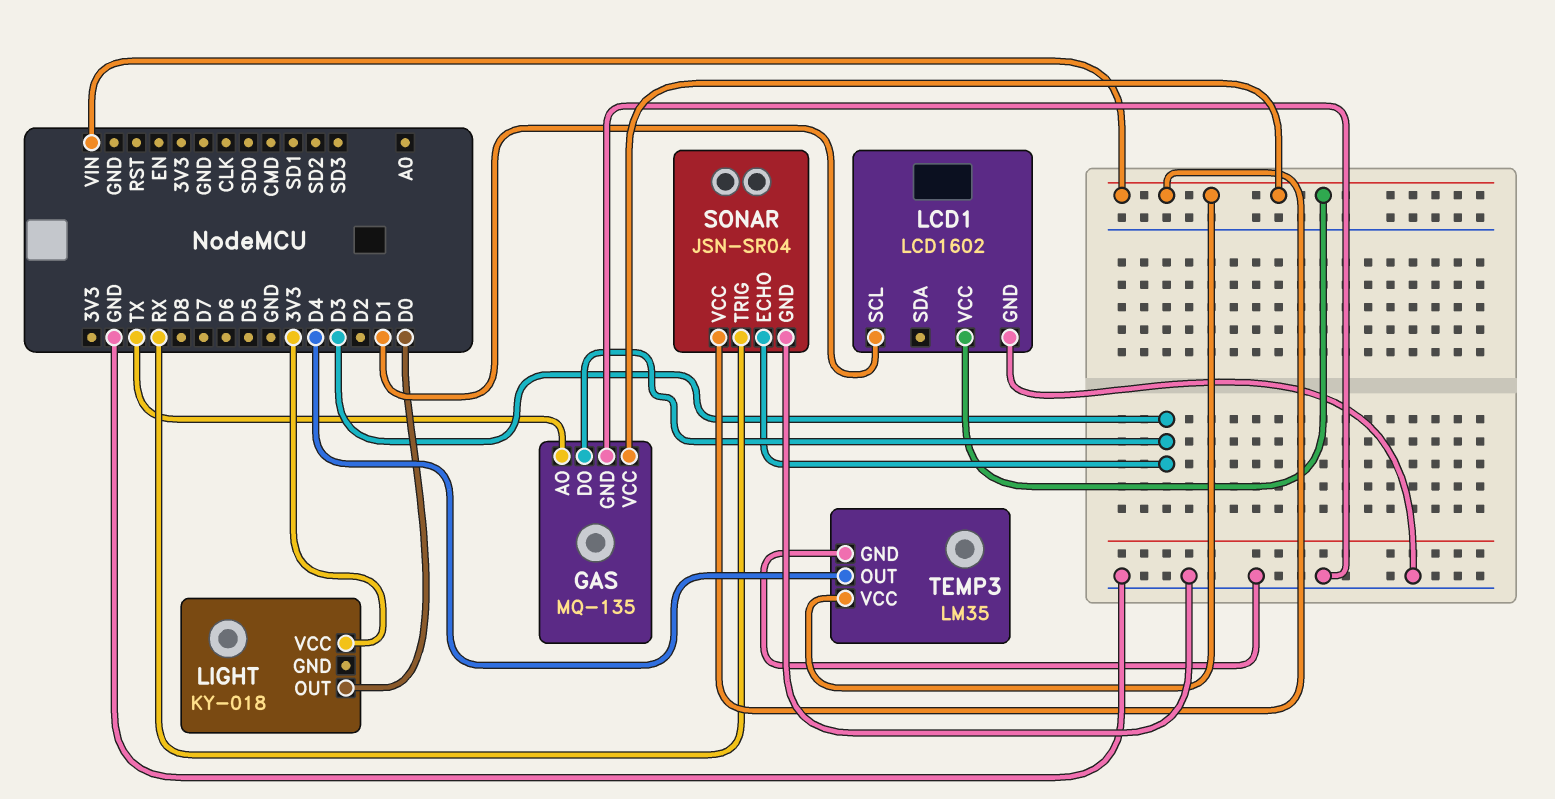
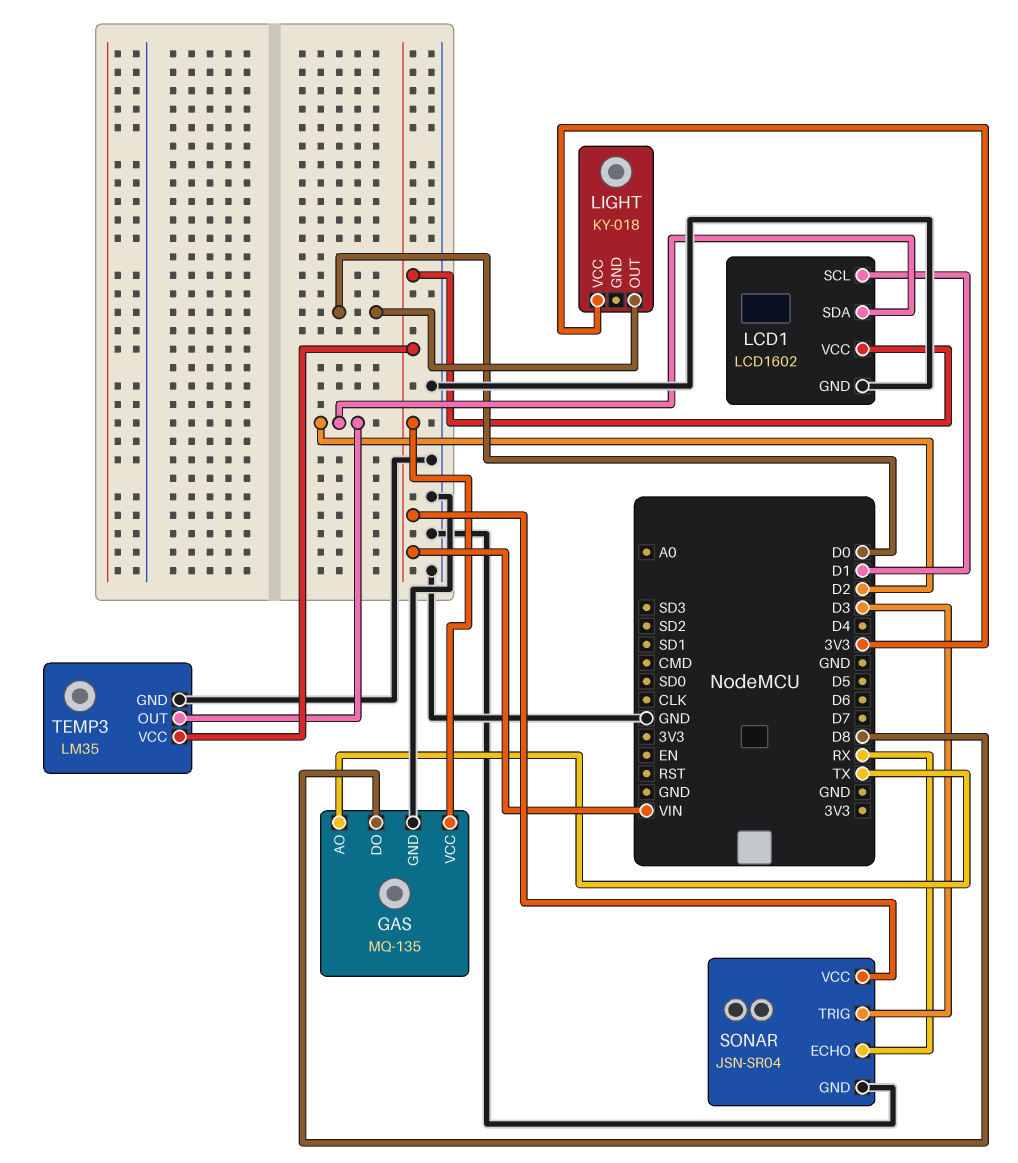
GAS pin DO: D3 -> D8
LCD1 pin SDA: none -> D2
SONAR pin ECHO: D3 -> RX
SONAR pin TRIG: RX -> D3
TEMP3 pin OUT: D4 -> D2

